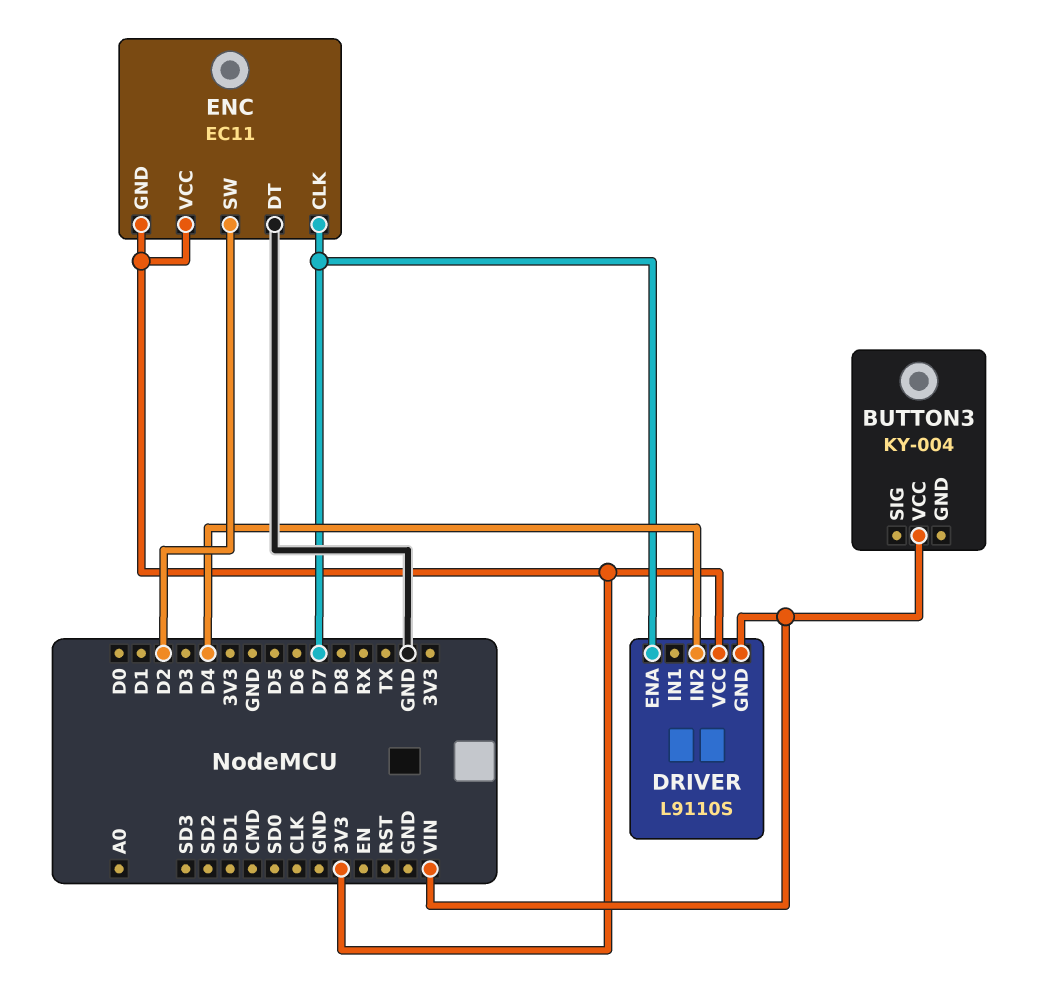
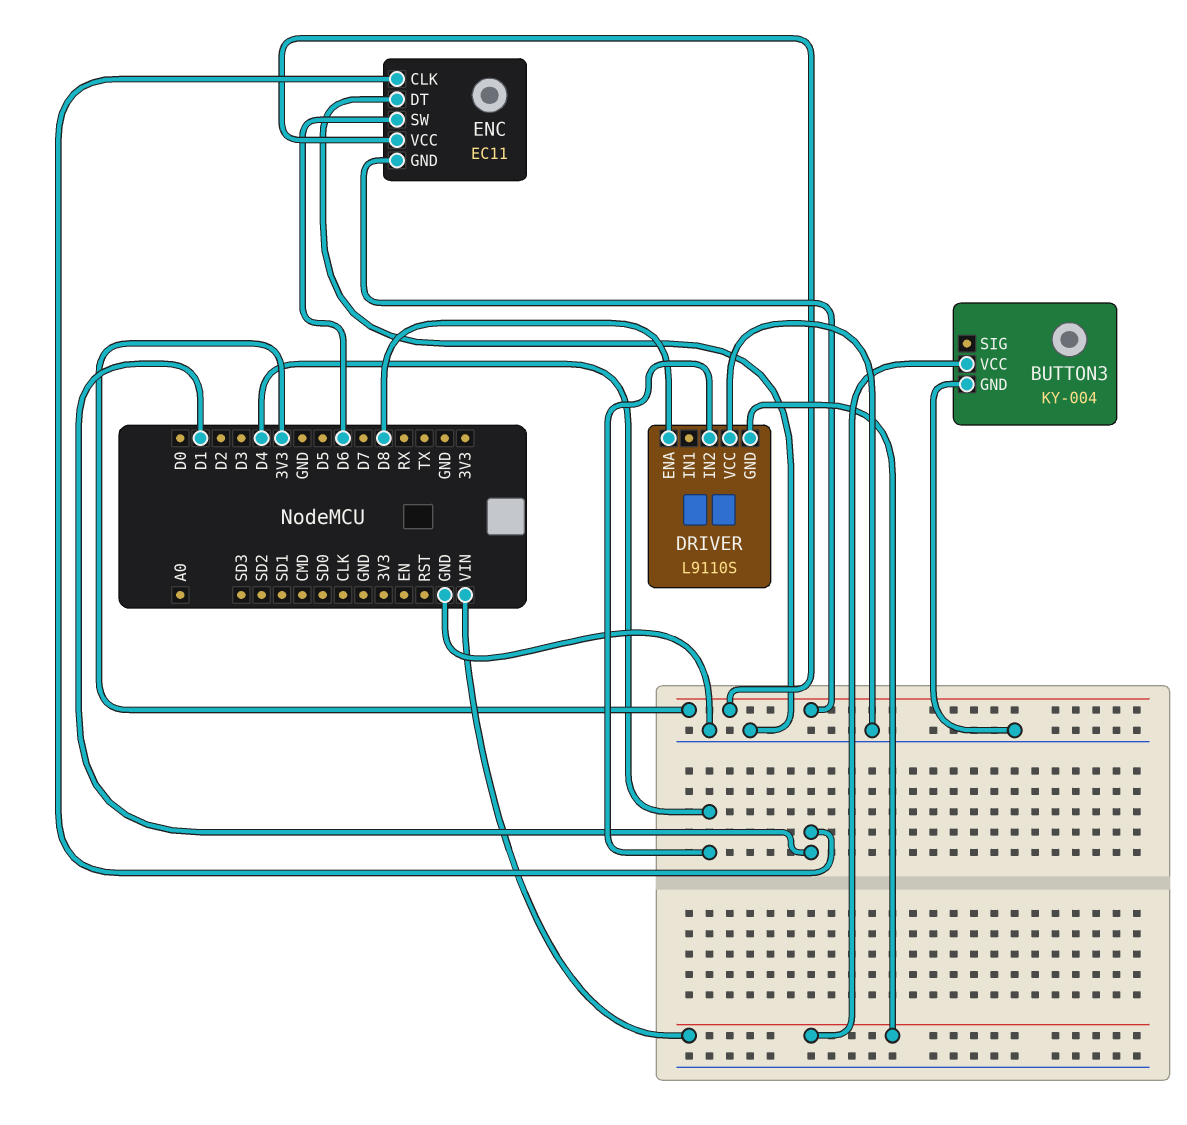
BUTTON3 pin GND: none -> GND
DRIVER pin ENA: D7 -> D8
DRIVER pin VCC: 3V3 -> GND
ENC pin CLK: D7 -> D1
ENC pin SW: D2 -> D6

